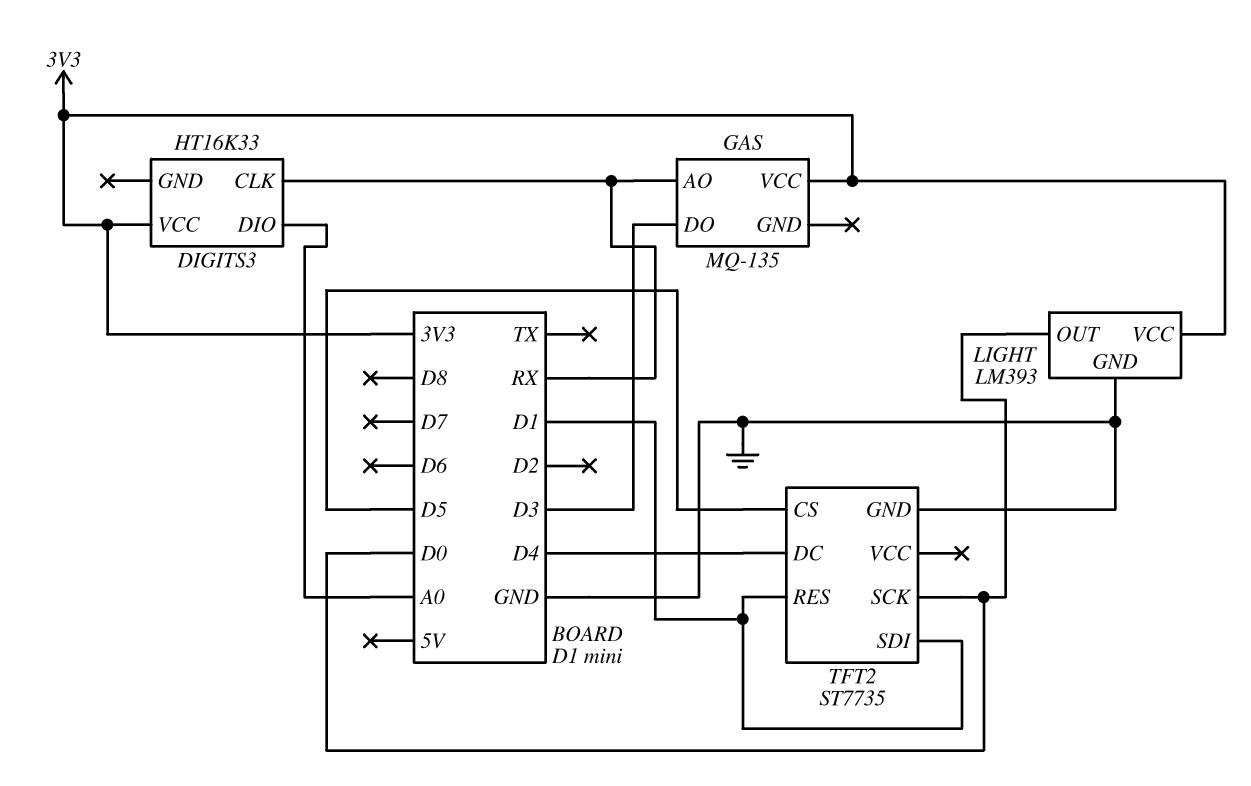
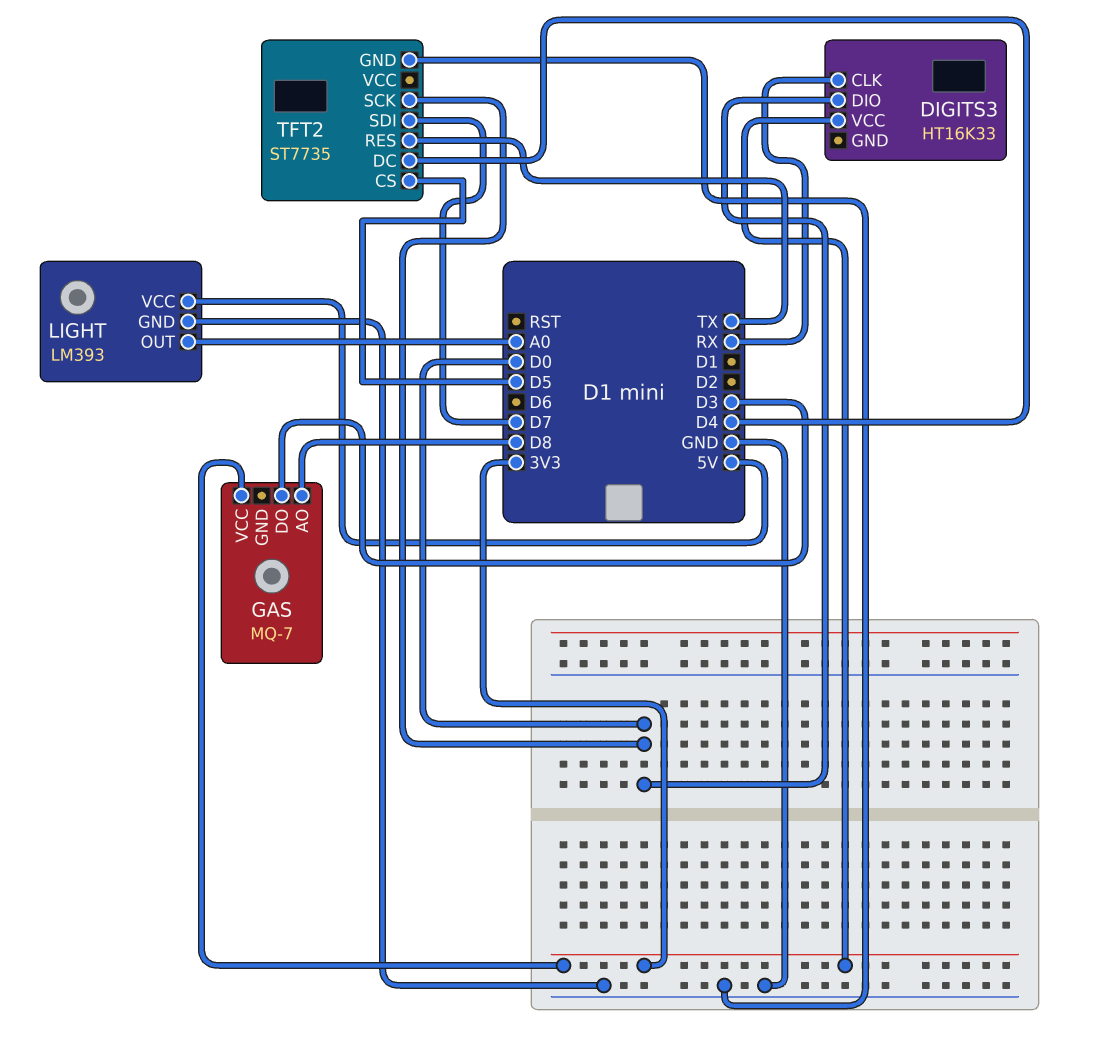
DIGITS3 pin DIO: A0 -> D0
GAS: MQ-135 -> MQ-7
GAS pin AO: RX -> D8
LIGHT pin OUT: D0 -> A0
LIGHT pin VCC: 3V3 -> 5V
TFT2 pin RES: D1 -> TX
TFT2 pin SDI: D1 -> D7

